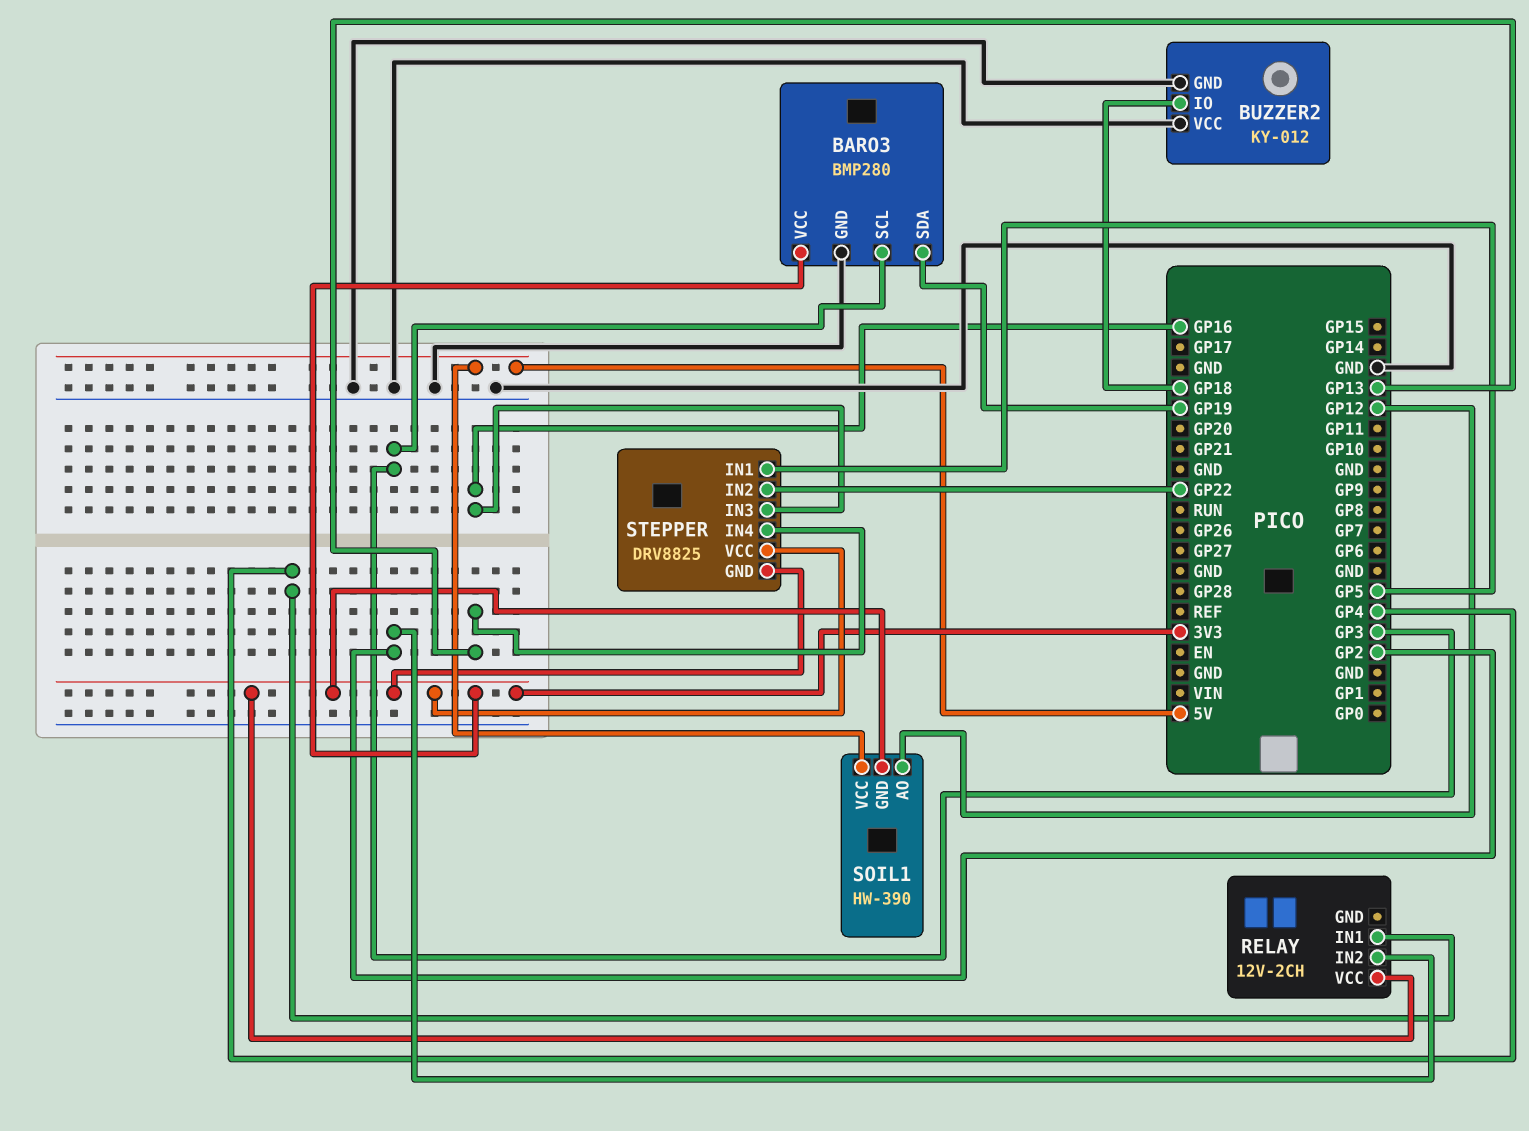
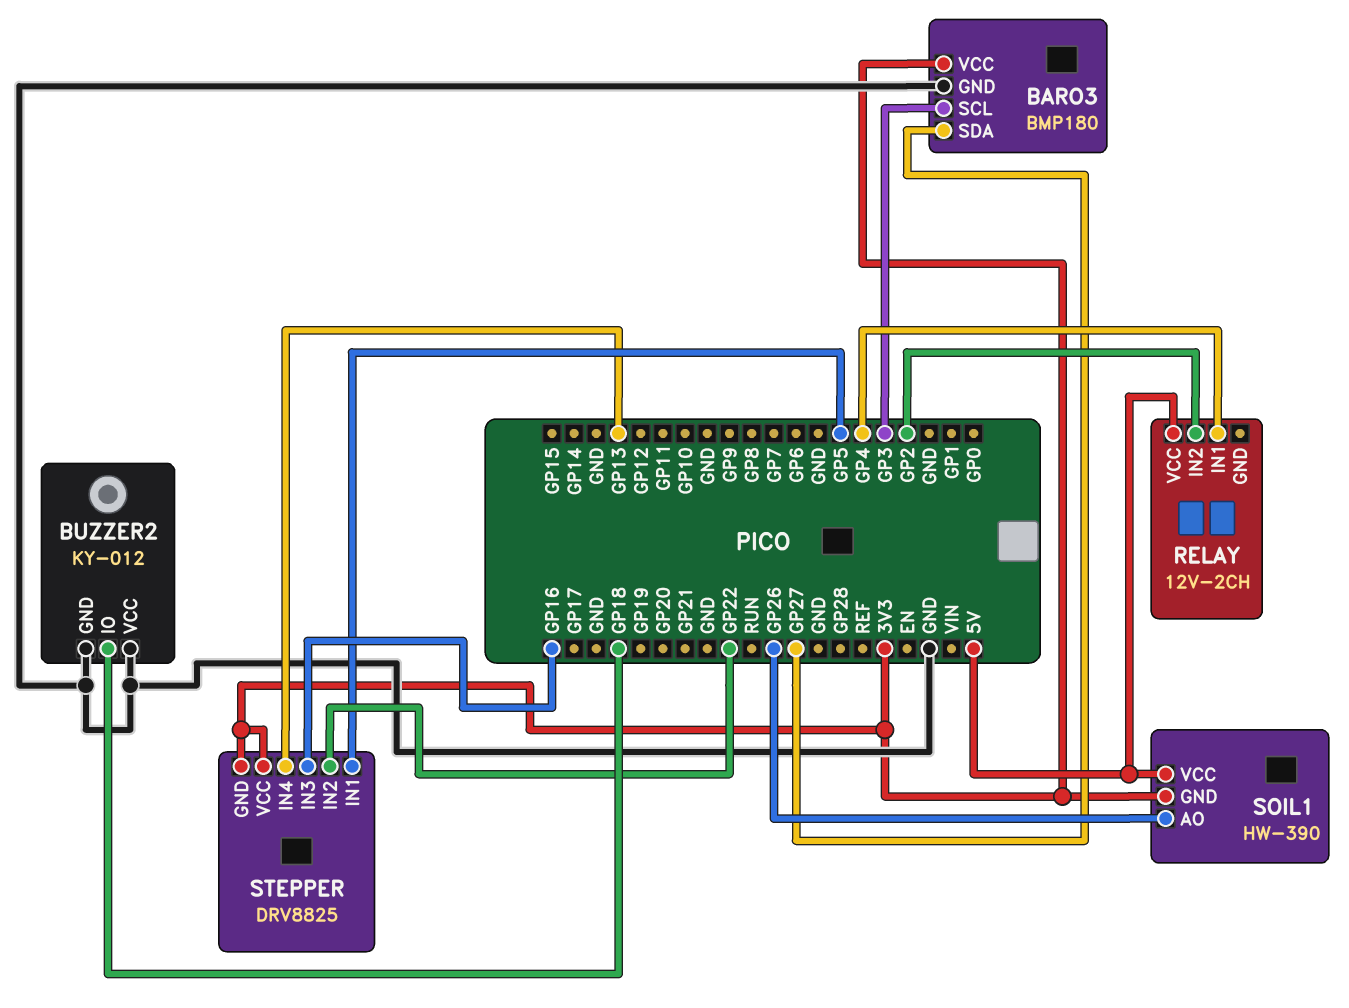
BARO3: BMP280 -> BMP180
BARO3 pin SDA: GP19 -> GP27
RELAY pin VCC: 3V3 -> 5V
SOIL1 pin AO: GP12 -> GP26

